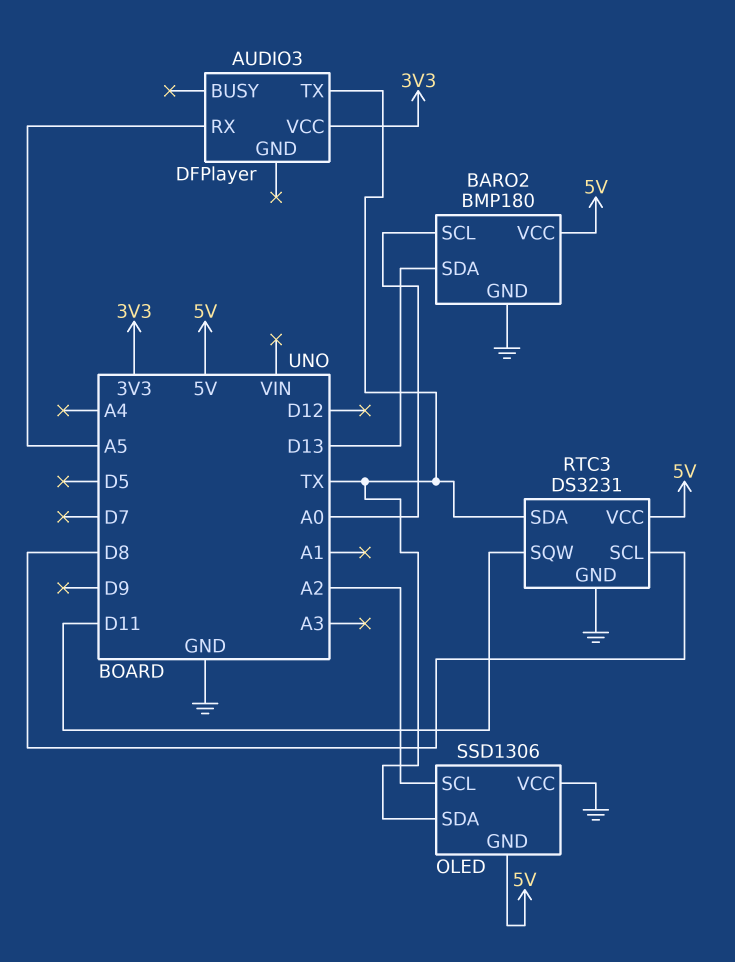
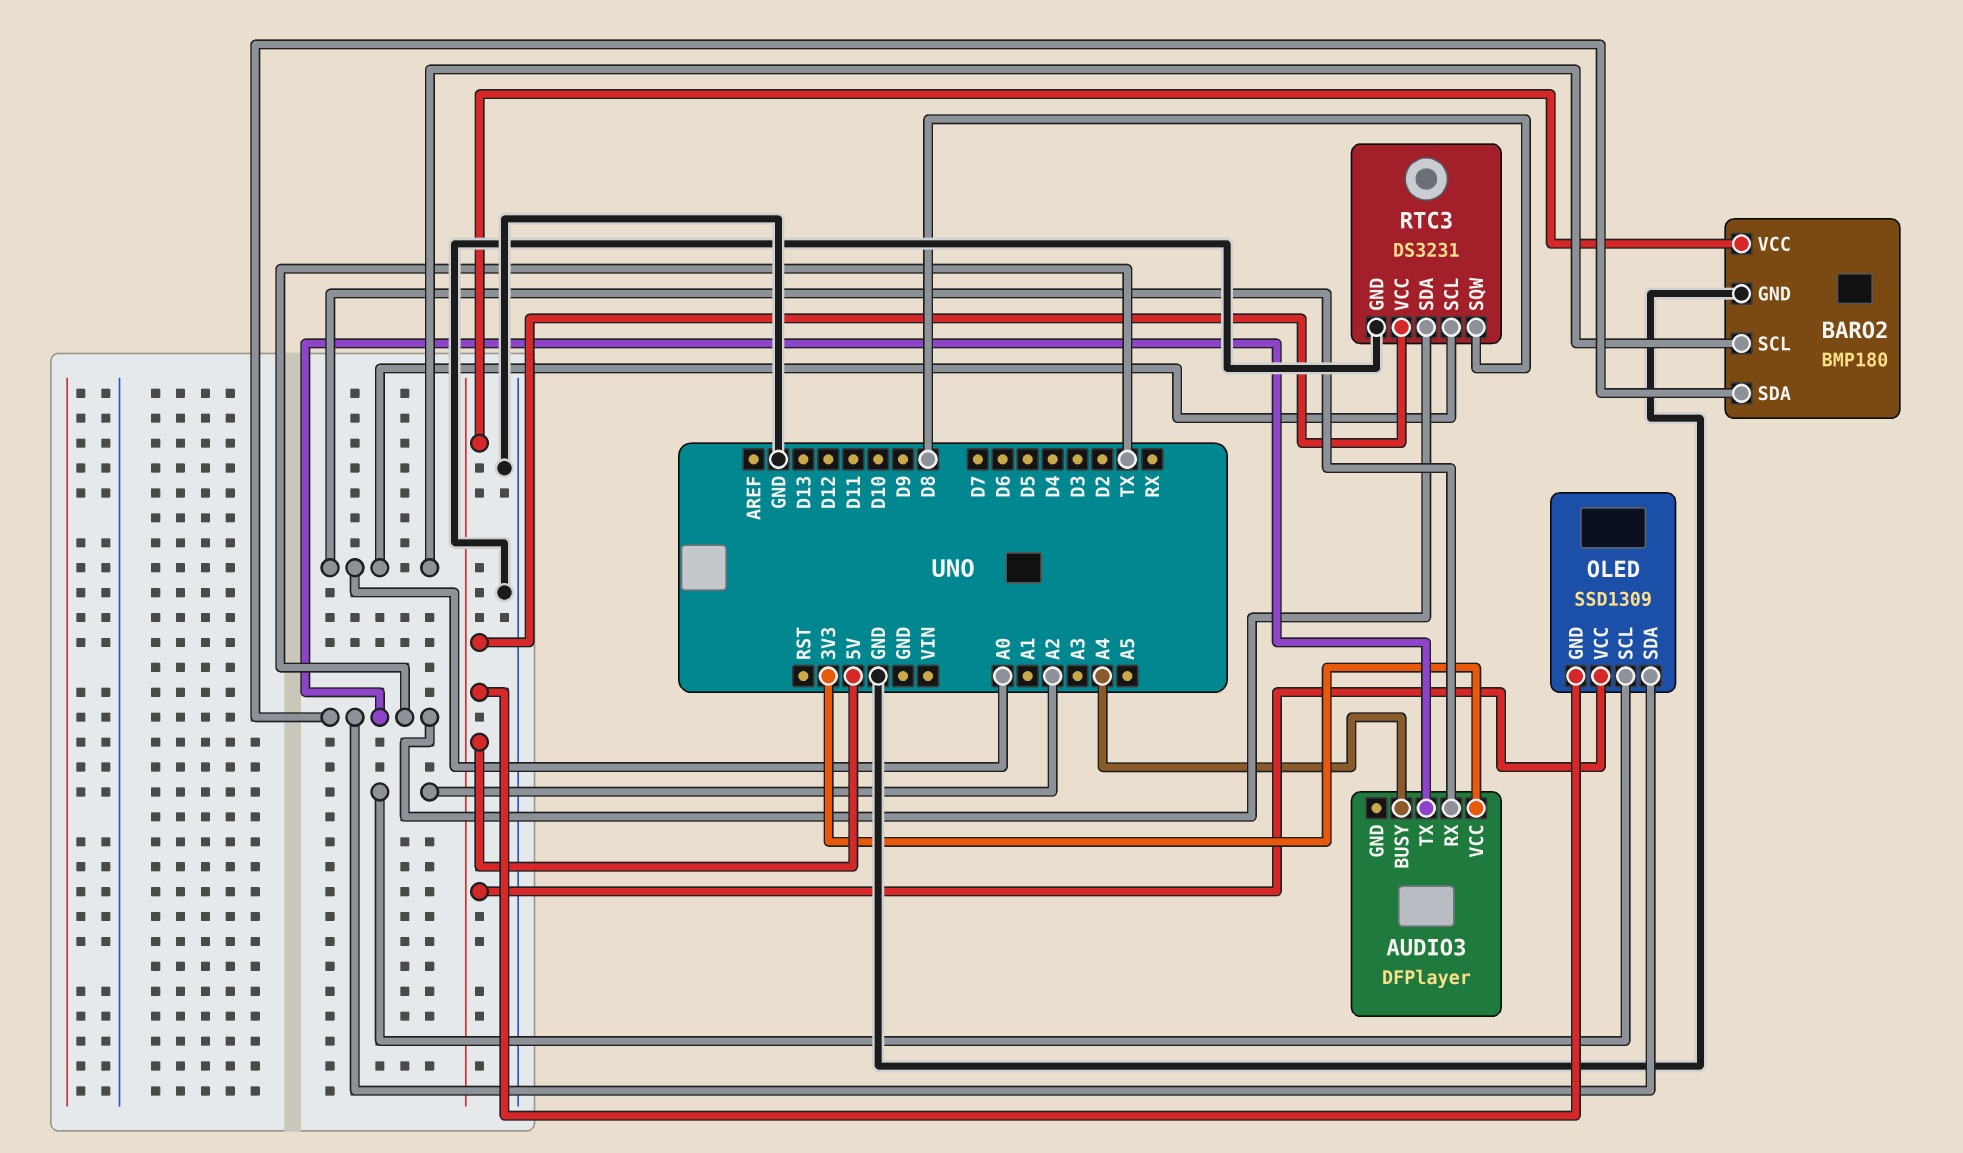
AUDIO3 pin BUSY: none -> A4
AUDIO3 pin RX: A5 -> A0
BARO2 pin SDA: D13 -> TX
OLED: SSD1306 -> SSD1309
OLED pin VCC: GND -> 5V
RTC3 pin SCL: D8 -> A0
RTC3 pin SQW: D11 -> D8

